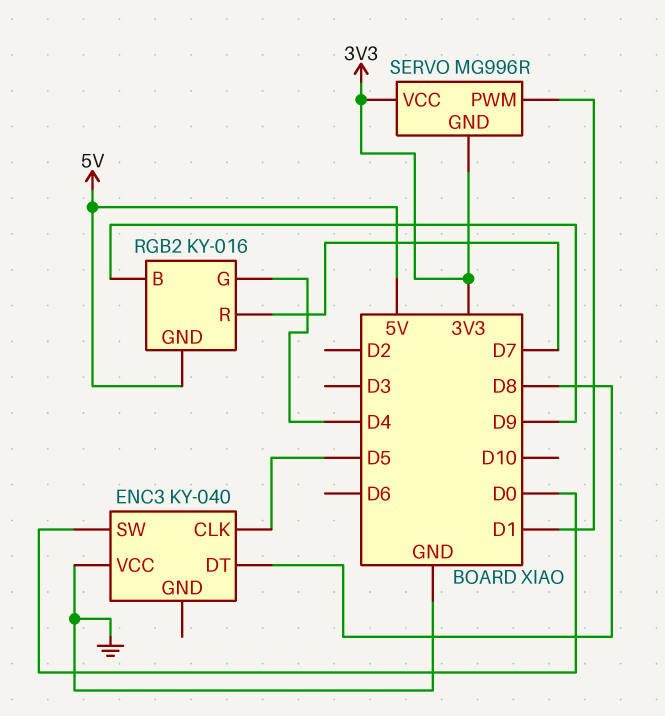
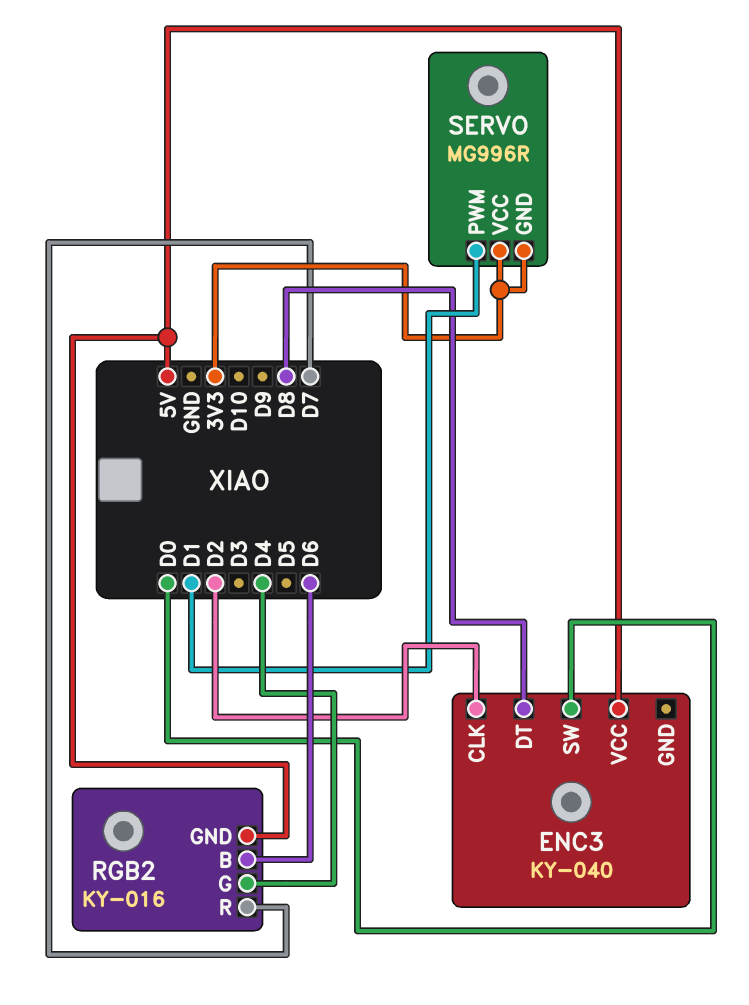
ENC3 pin CLK: D5 -> D2
ENC3 pin VCC: GND -> 5V
RGB2 pin B: D9 -> D6

